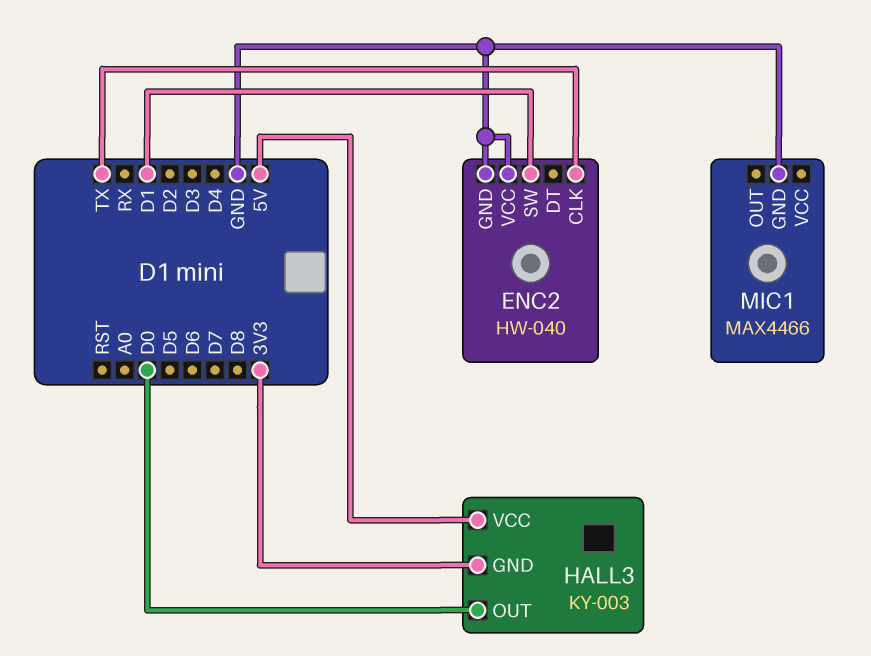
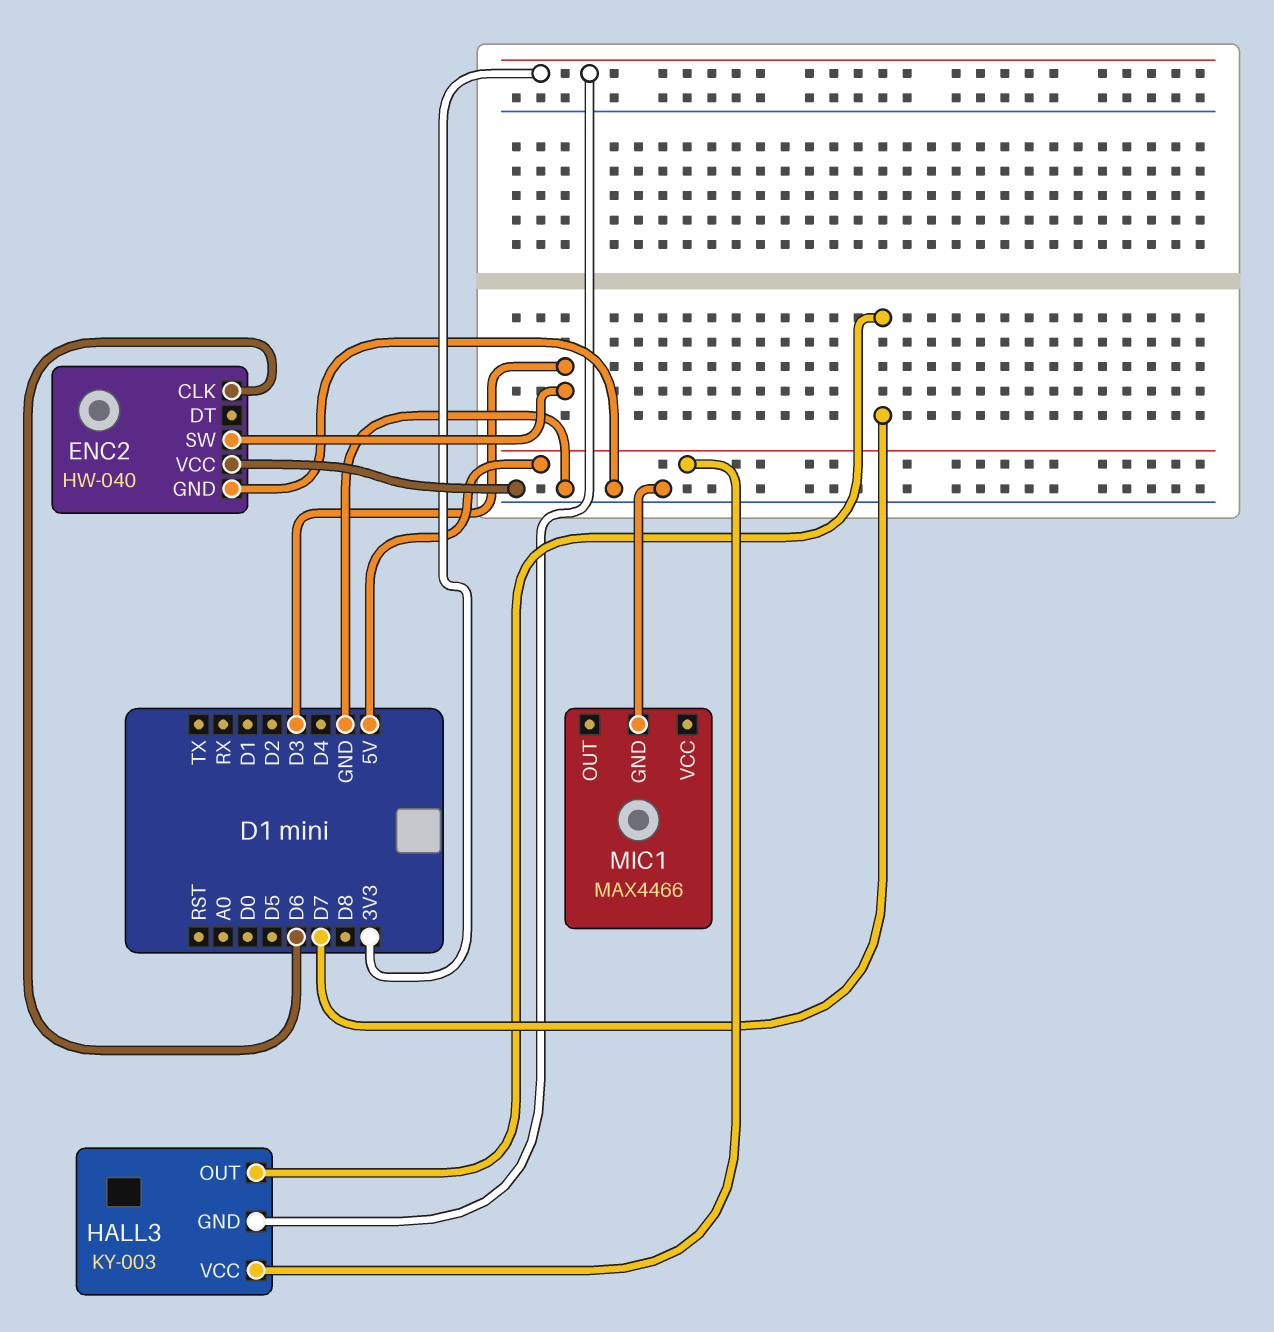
ENC2 pin CLK: TX -> D6
ENC2 pin SW: D1 -> D3
HALL3 pin OUT: D0 -> D7

